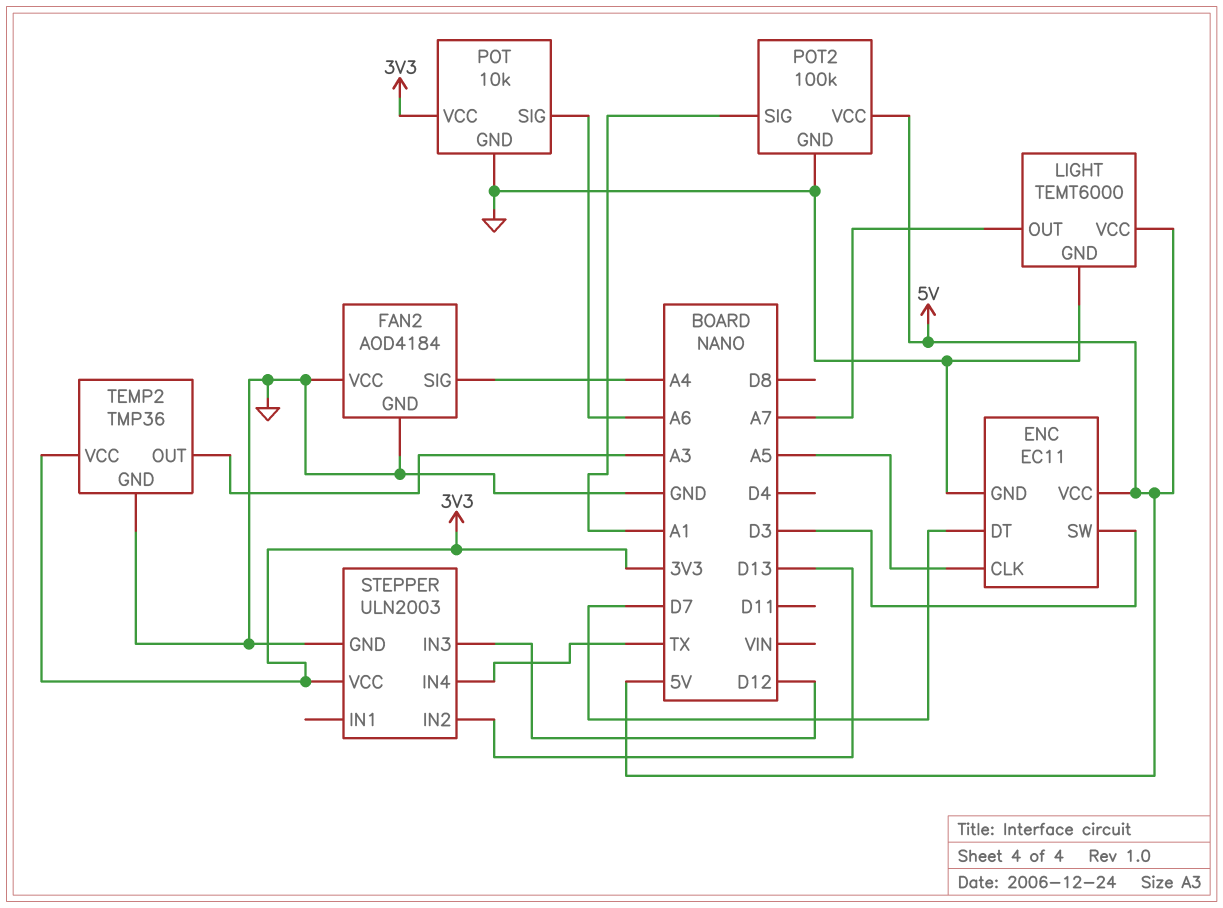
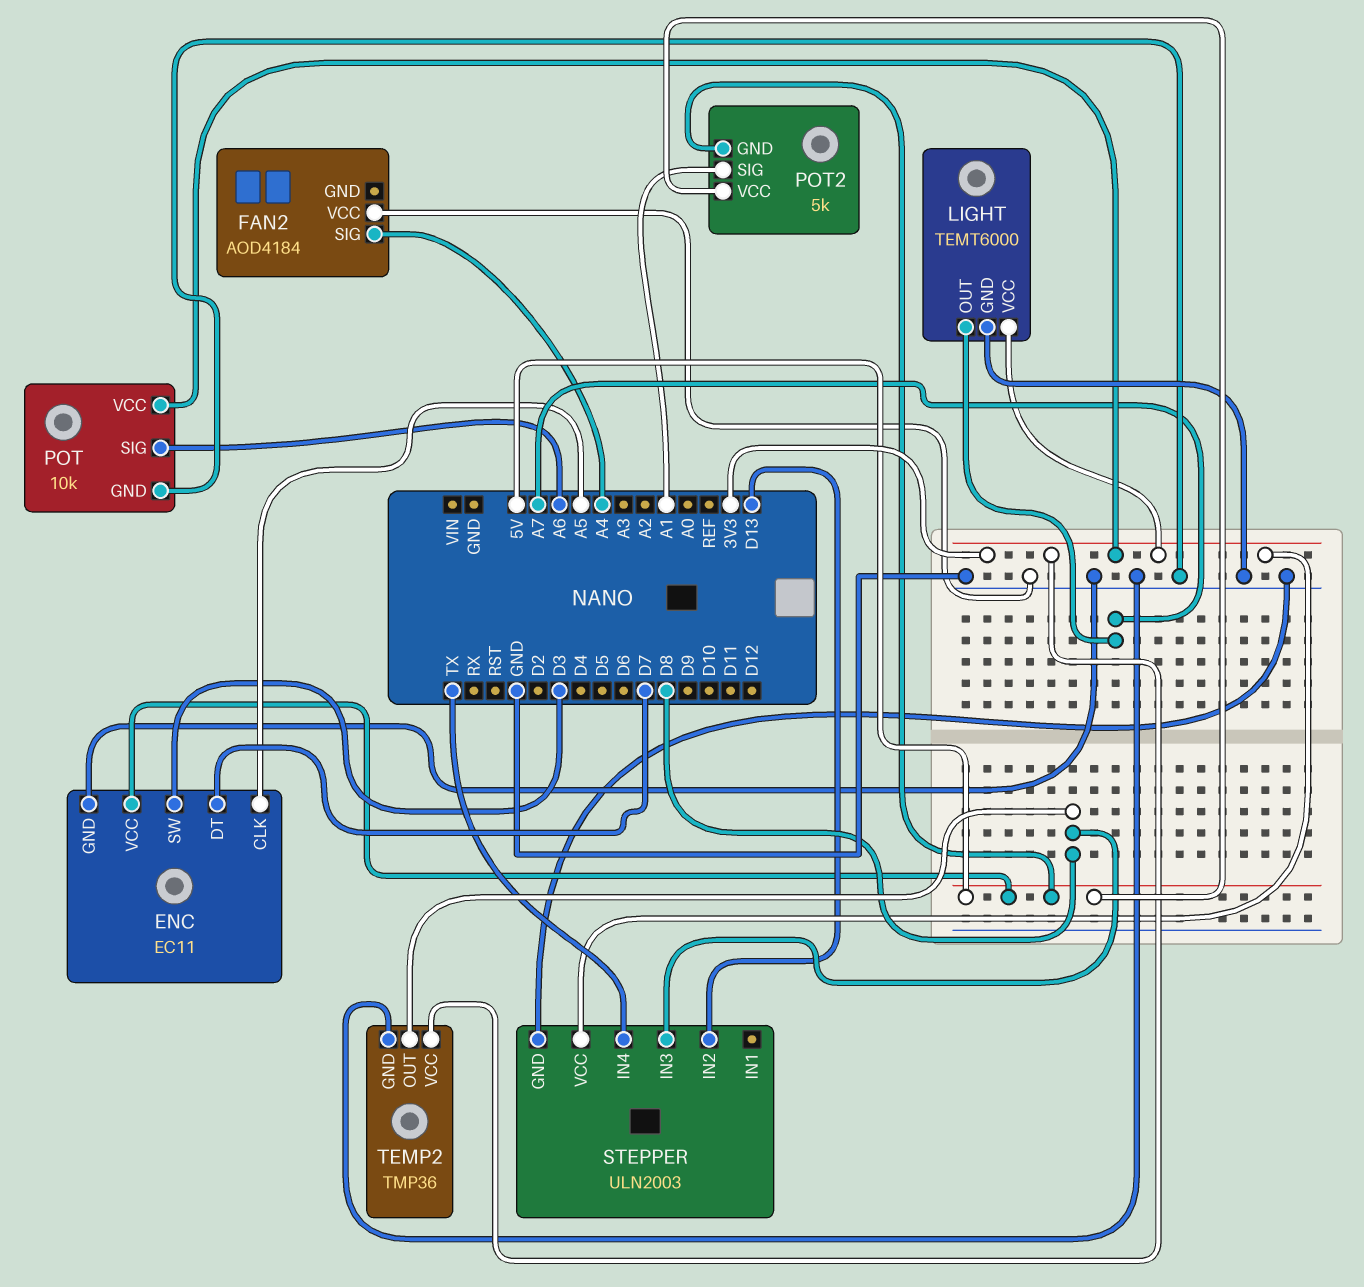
FAN2 pin GND: GND -> none
LIGHT pin VCC: 5V -> 3V3
POT2: 100k -> 5k
POT2 pin GND: GND -> 5V
STEPPER pin IN3: D12 -> D8
TEMP2 pin OUT: A3 -> D8

